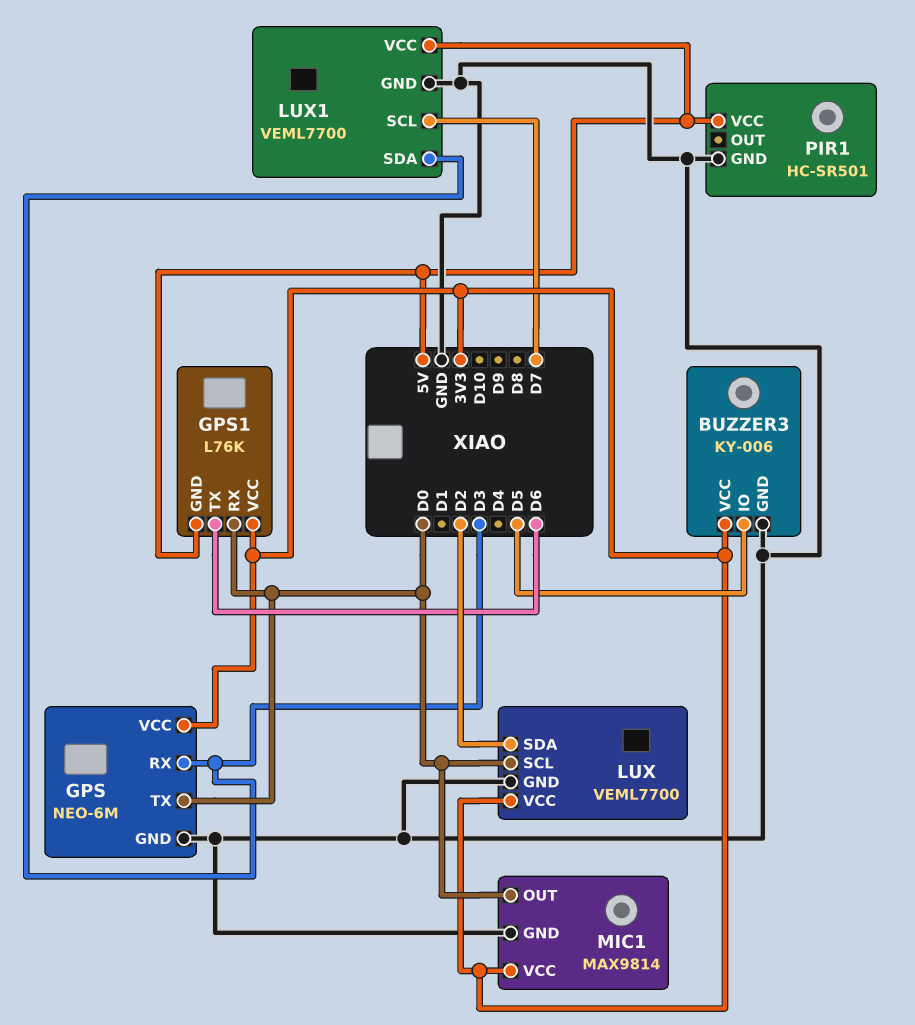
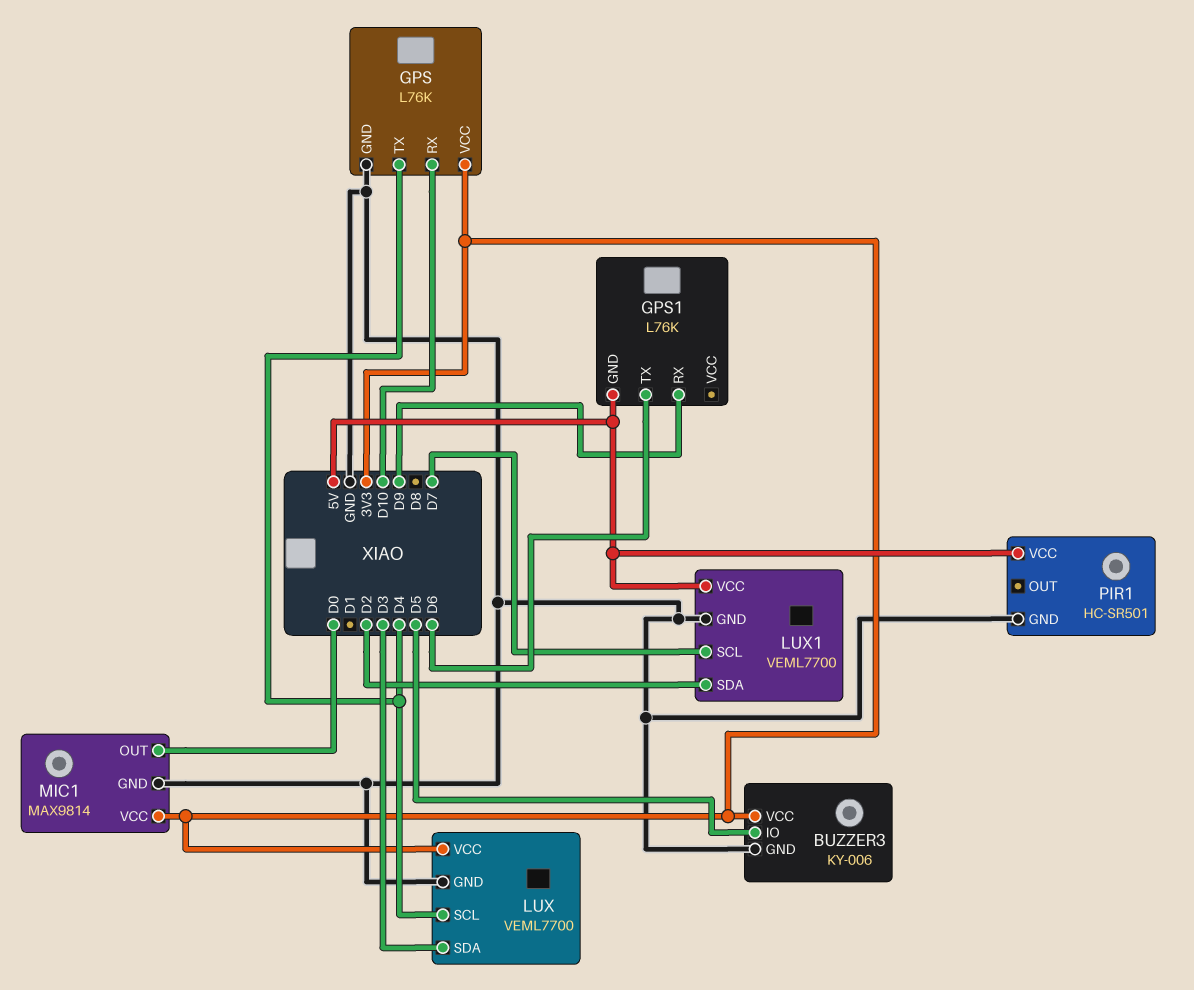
GPS: NEO-6M -> L76K
GPS pin RX: D3 -> D10
GPS pin TX: D0 -> D4
GPS1 pin RX: D0 -> D9
GPS1 pin VCC: 3V3 -> none
LUX pin SCL: D0 -> D4
LUX pin SDA: D2 -> D3
LUX1 pin SDA: D3 -> D2

